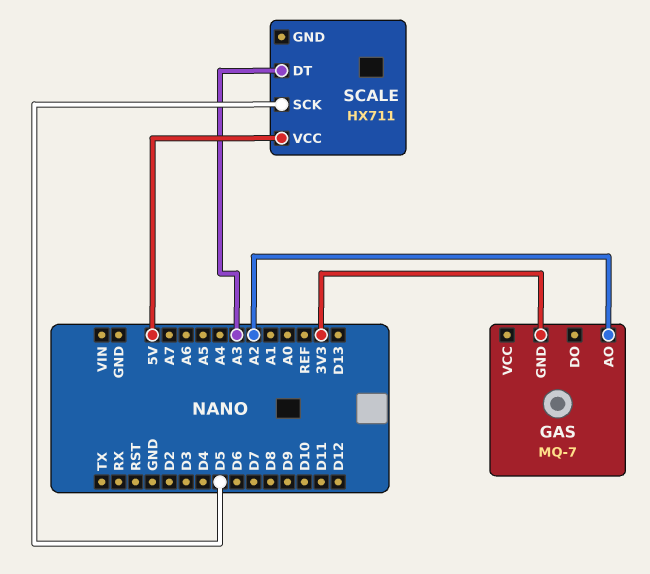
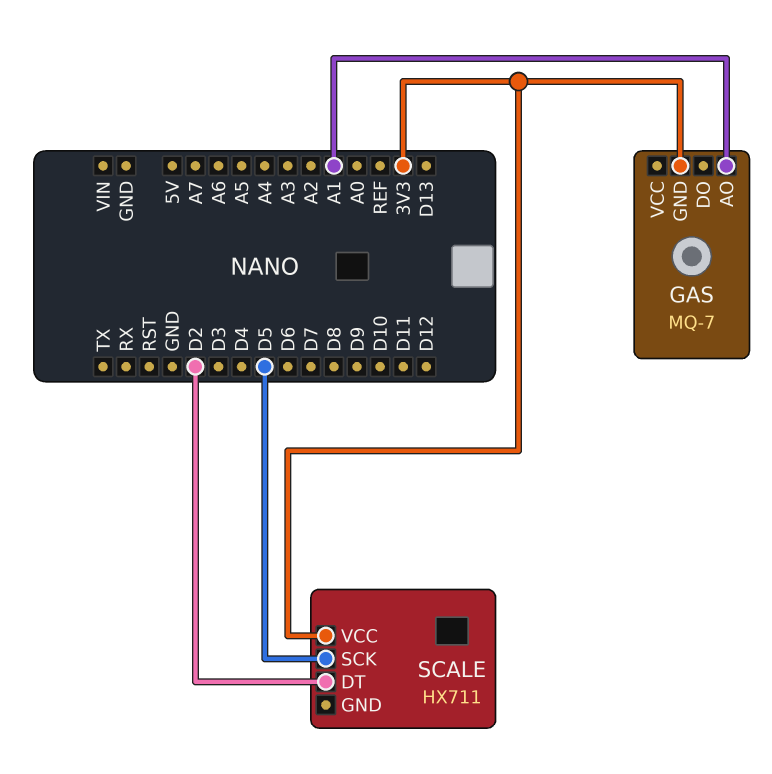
GAS pin AO: A2 -> A1
SCALE pin DT: A3 -> D2
SCALE pin VCC: 5V -> 3V3

